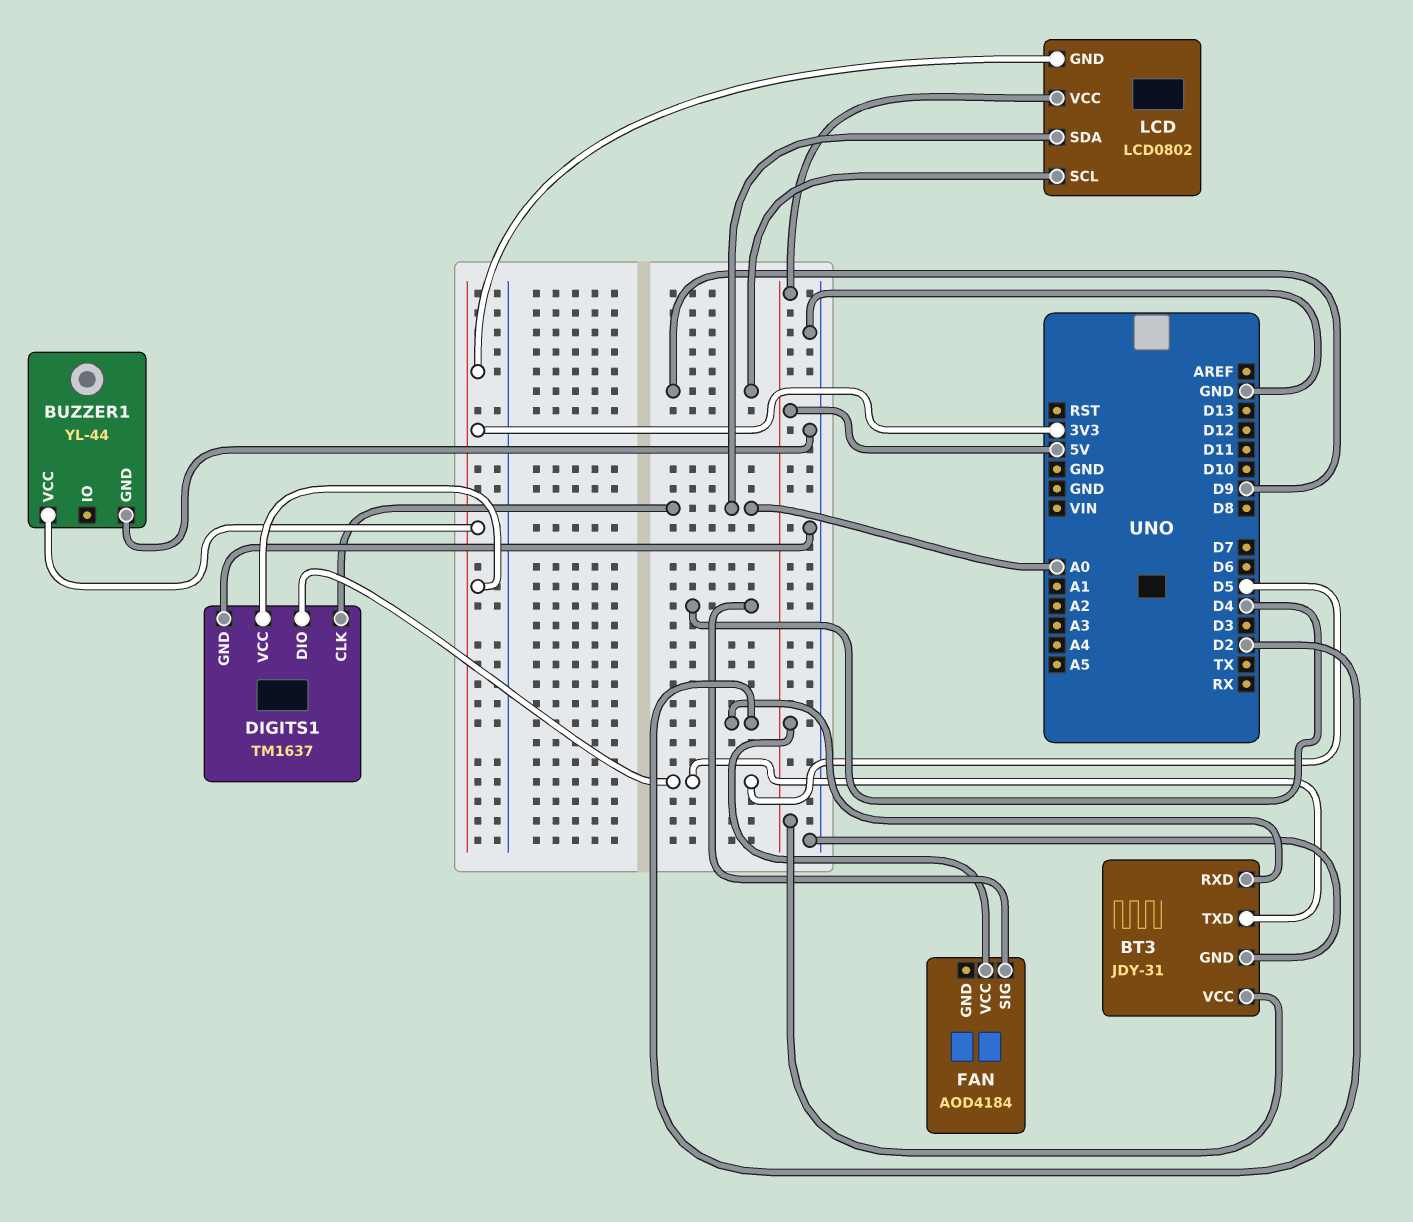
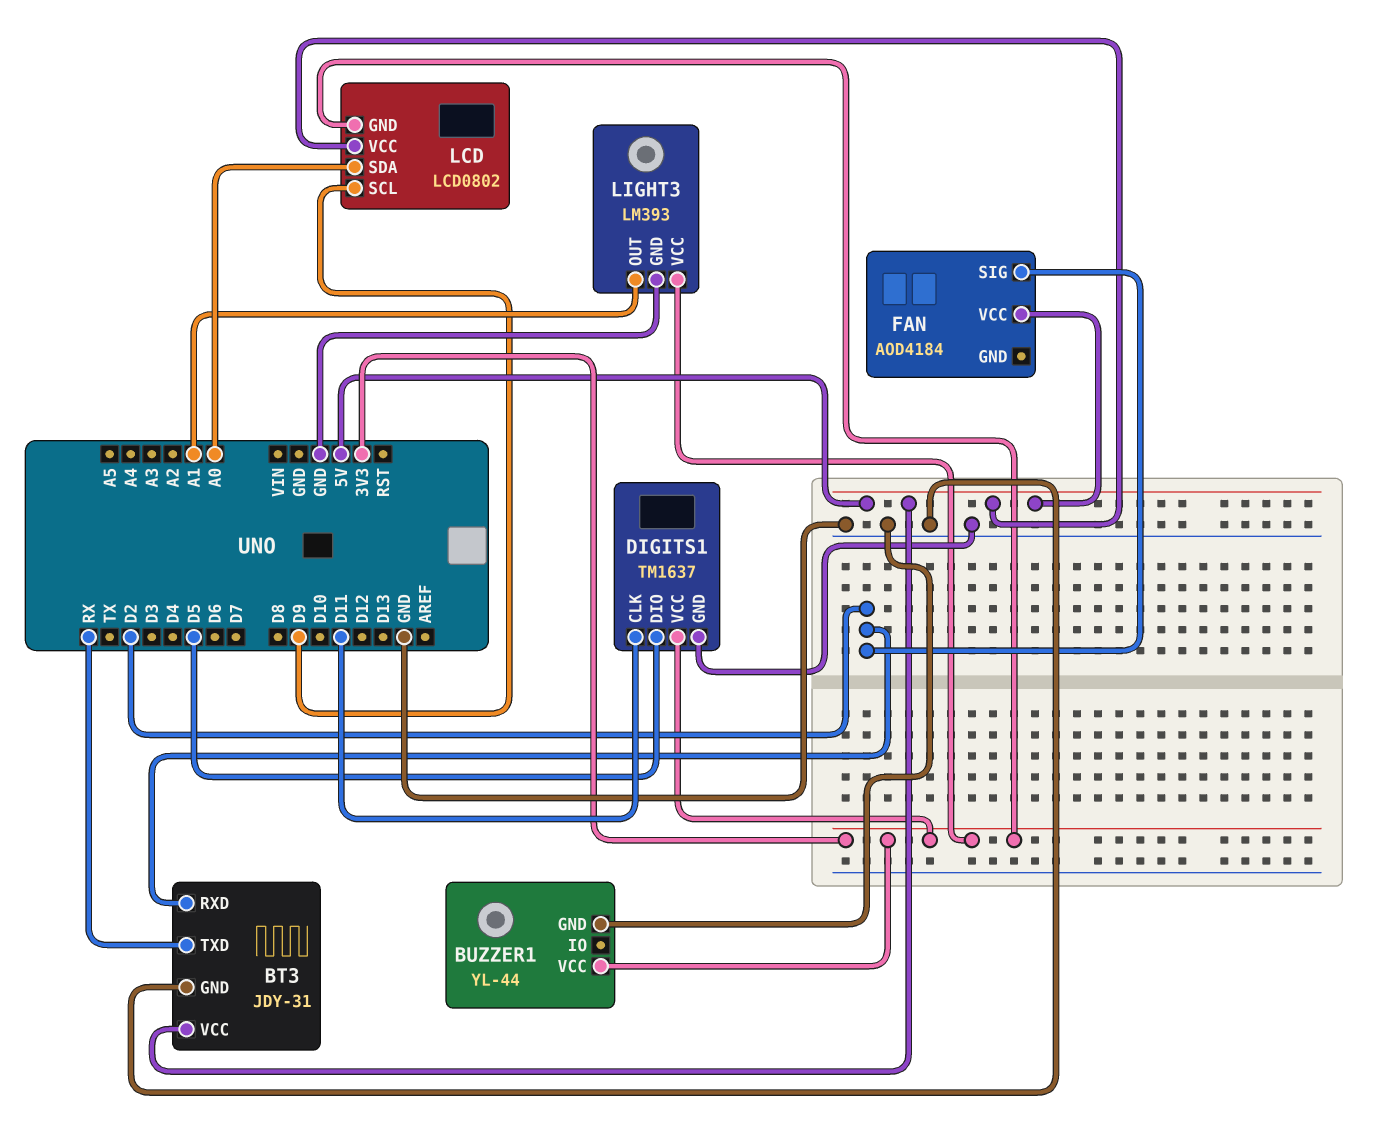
BT3 pin TXD: D5 -> RX
DIGITS1 pin CLK: A0 -> D11
FAN pin SIG: D4 -> D2
LIGHT3: none -> LM393
LIGHT3 pin GND: none -> GND
LIGHT3 pin OUT: none -> A1
LIGHT3 pin VCC: none -> 3V3

